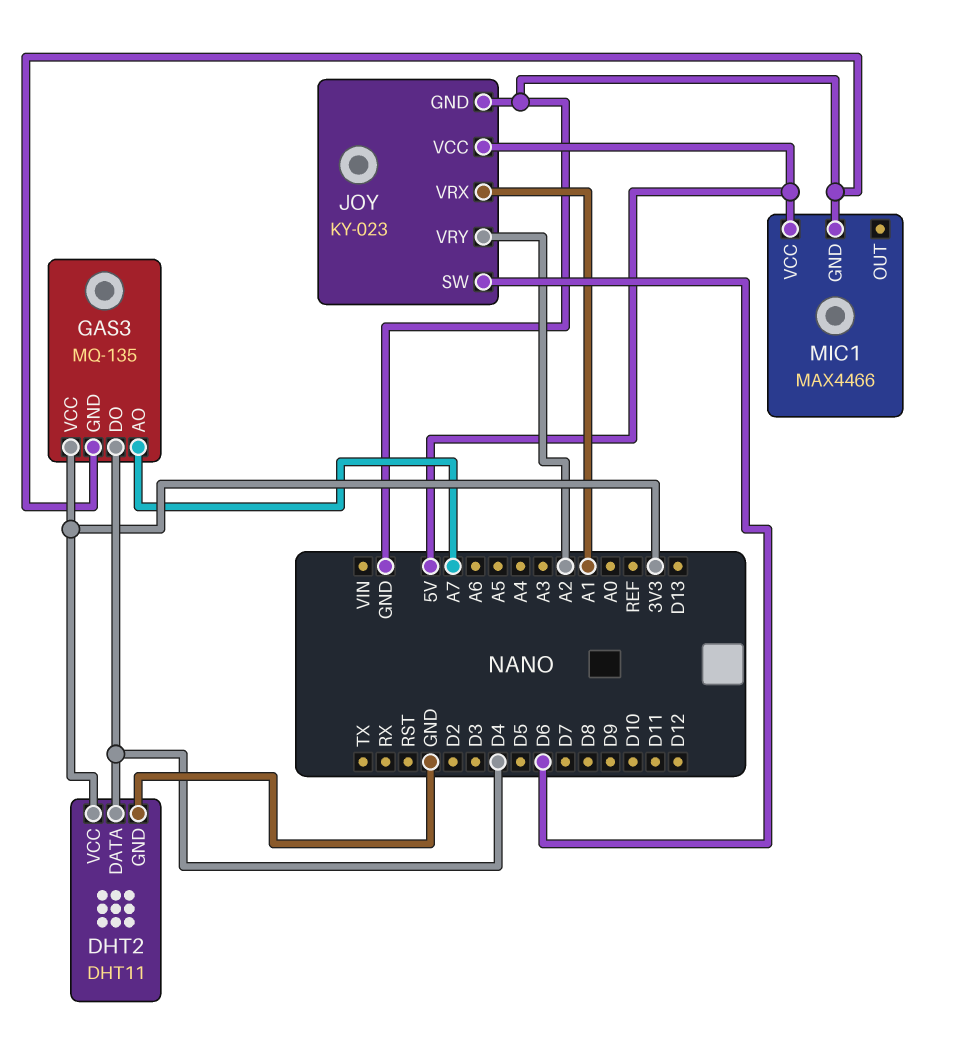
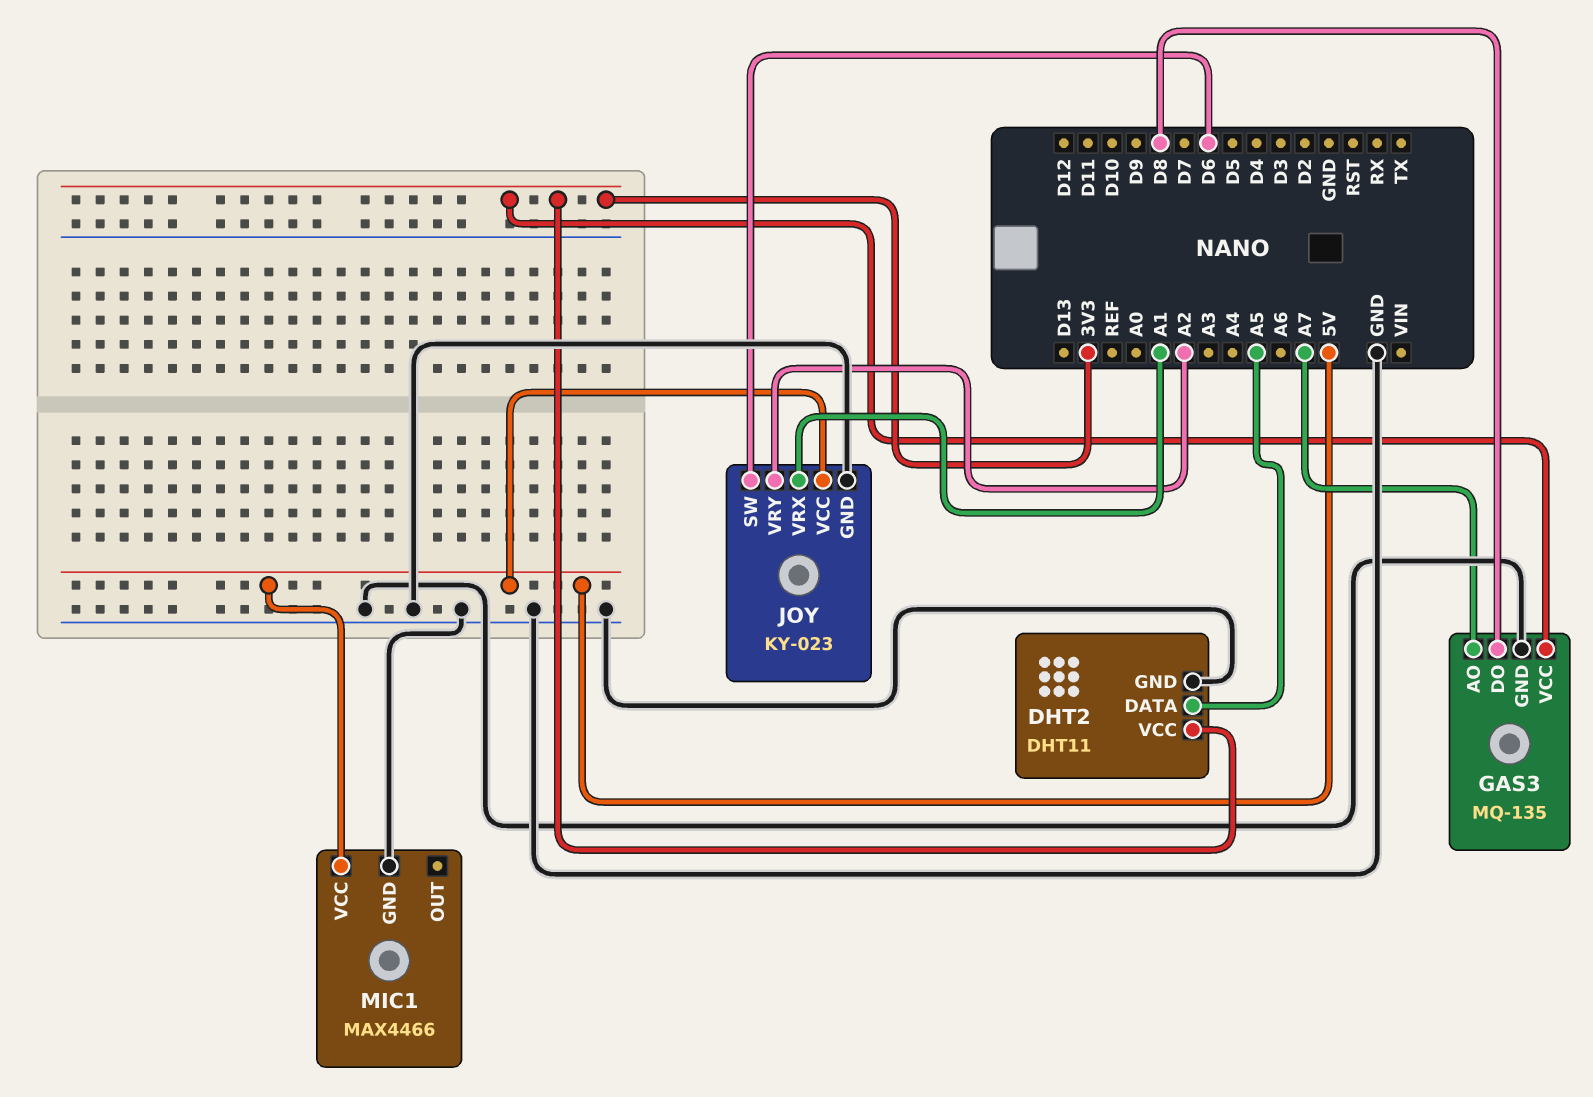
DHT2 pin DATA: D4 -> A5
GAS3 pin DO: D4 -> D8

